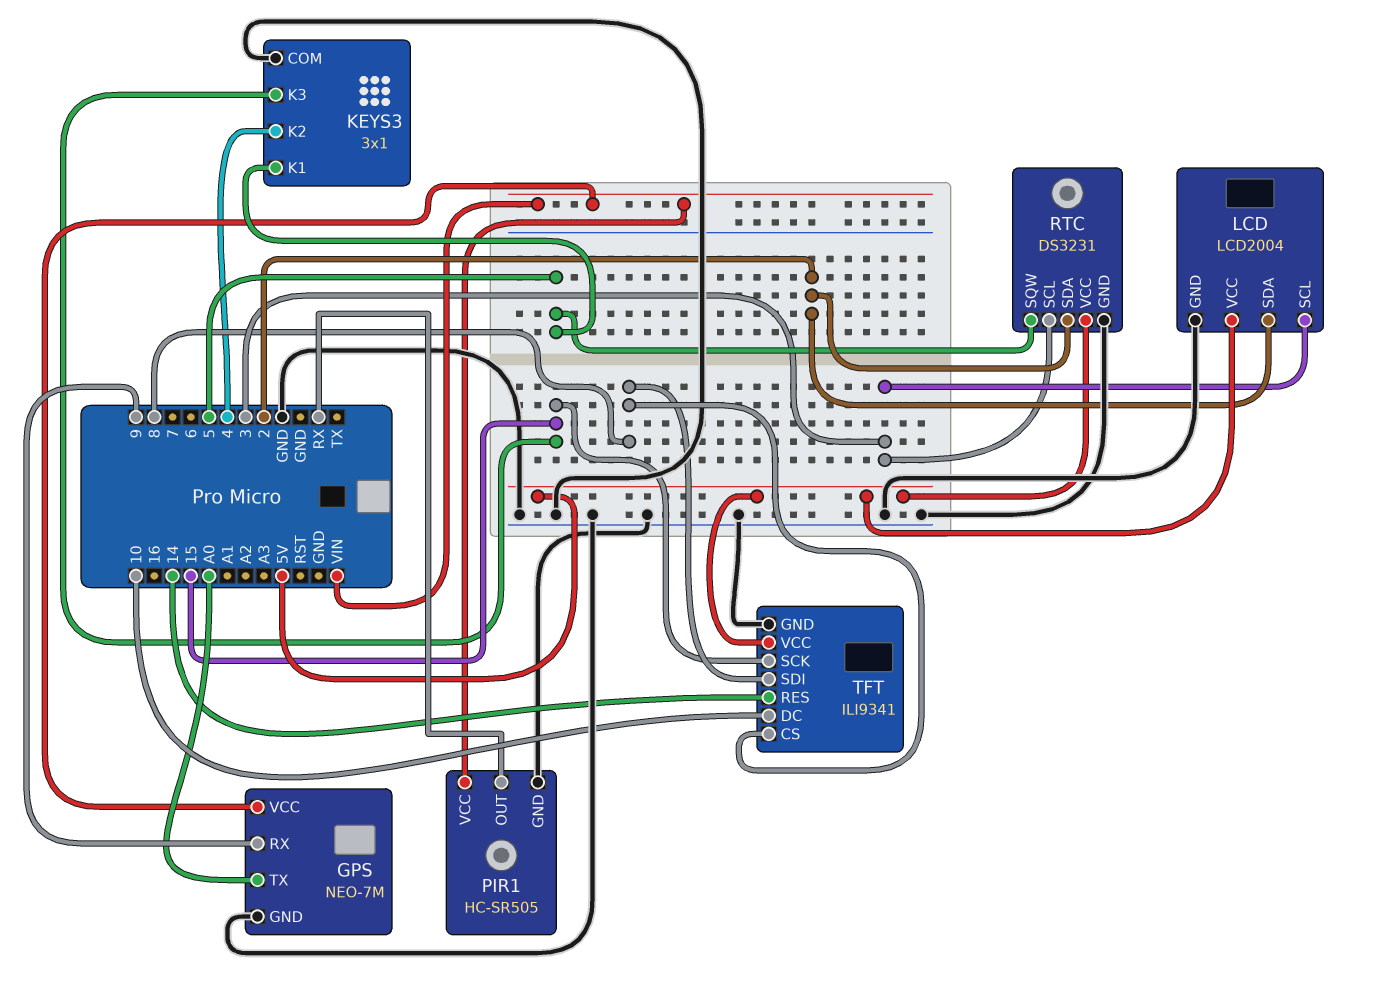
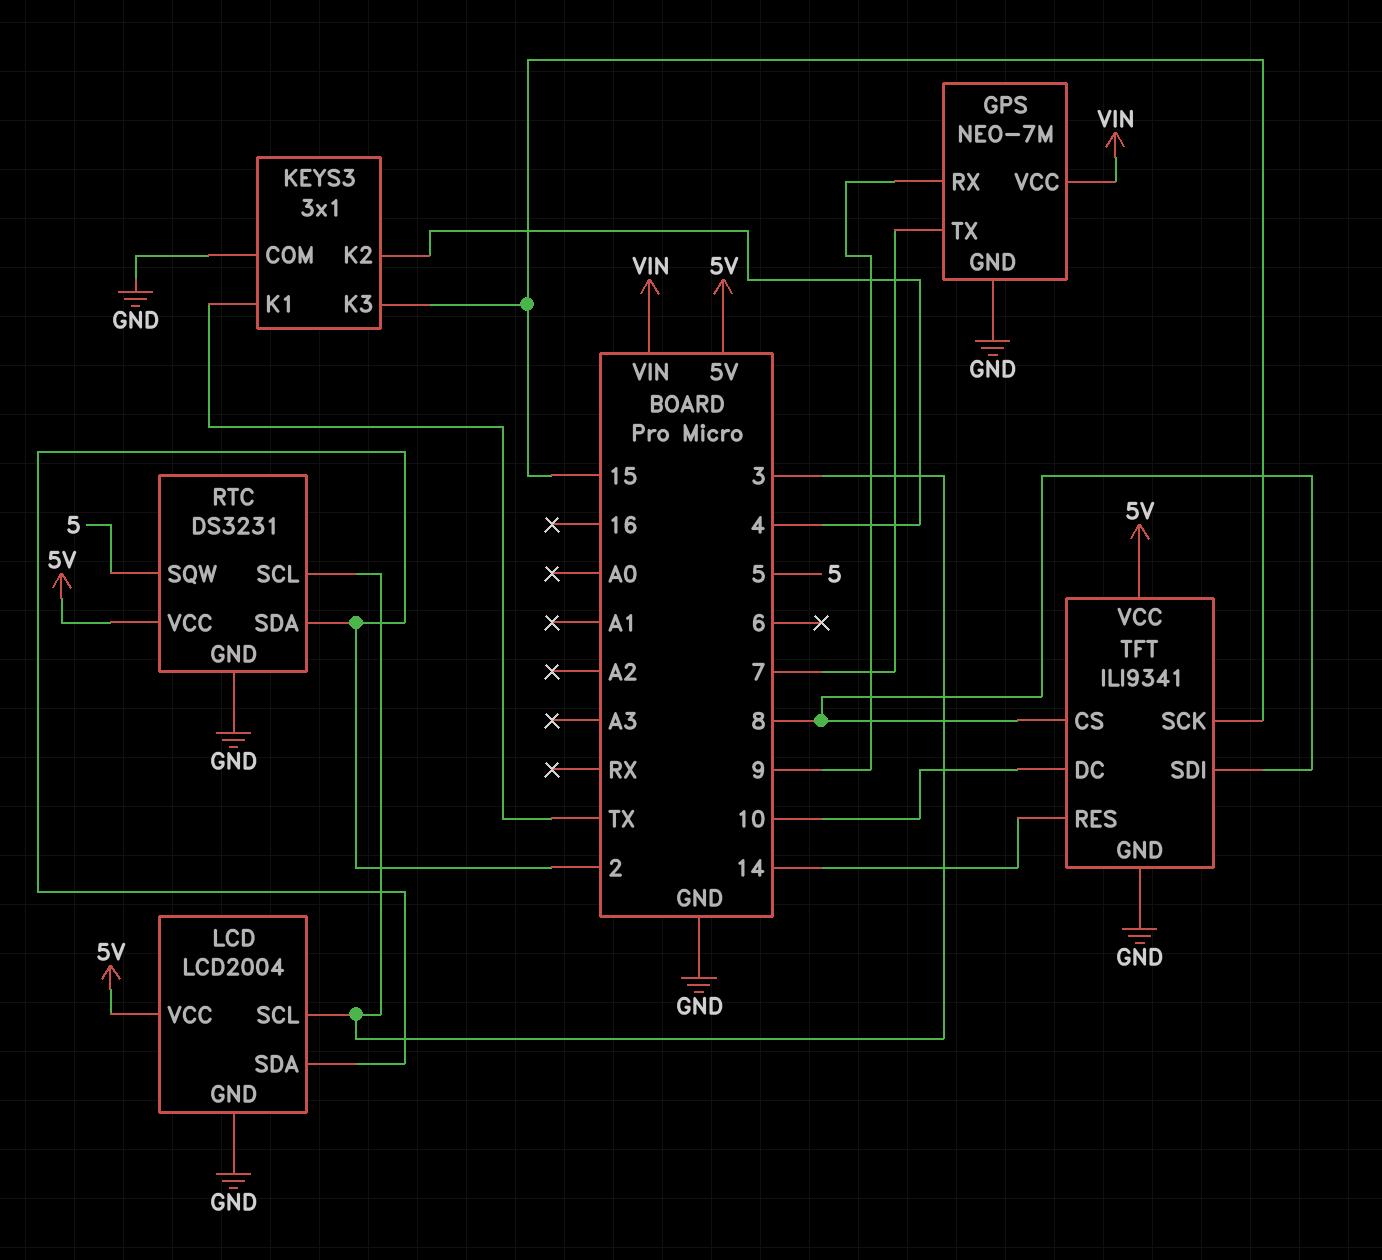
GPS pin TX: A0 -> 7
KEYS3 pin K1: 5 -> TX
PIR1: HC-SR505 -> none
PIR1 pin GND: GND -> none
PIR1 pin OUT: RX -> none
PIR1 pin VCC: VIN -> none

